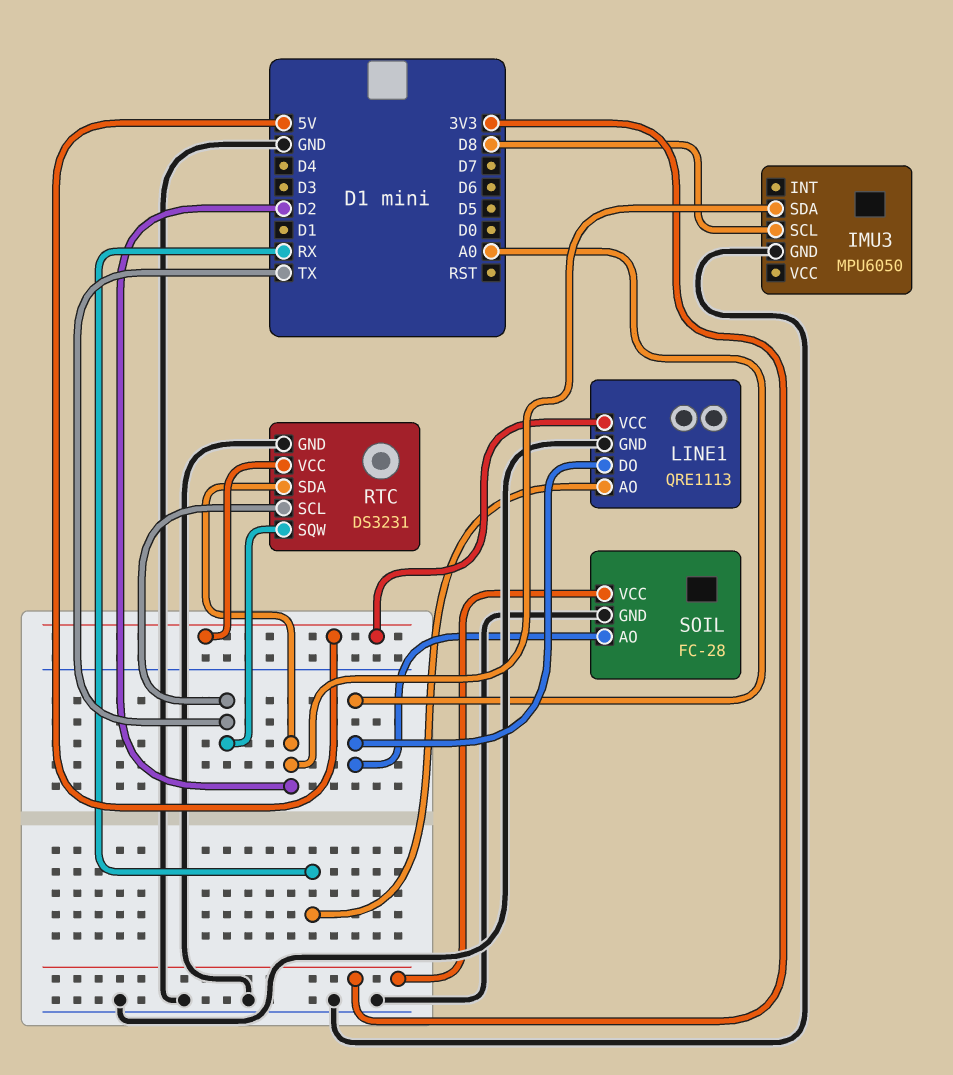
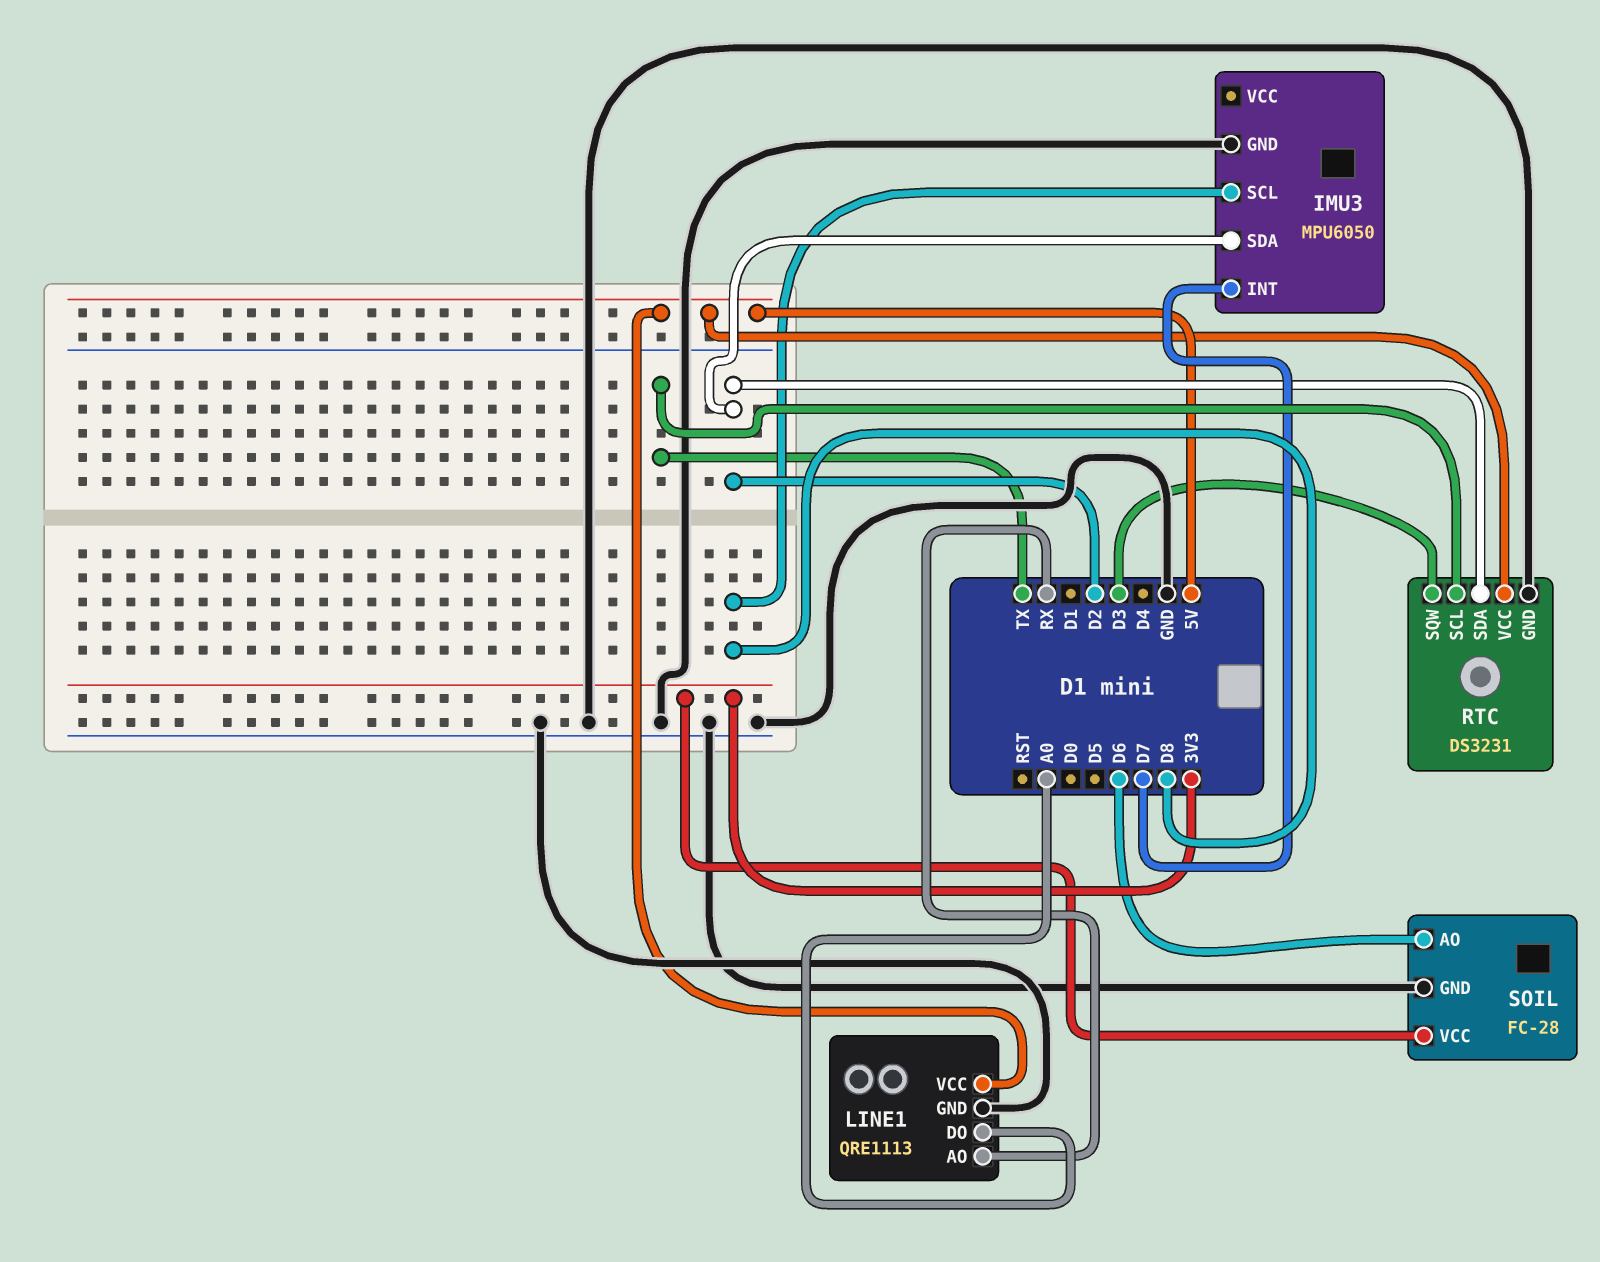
IMU3 pin INT: none -> D7
RTC pin SQW: TX -> D3
SOIL pin AO: A0 -> D6

